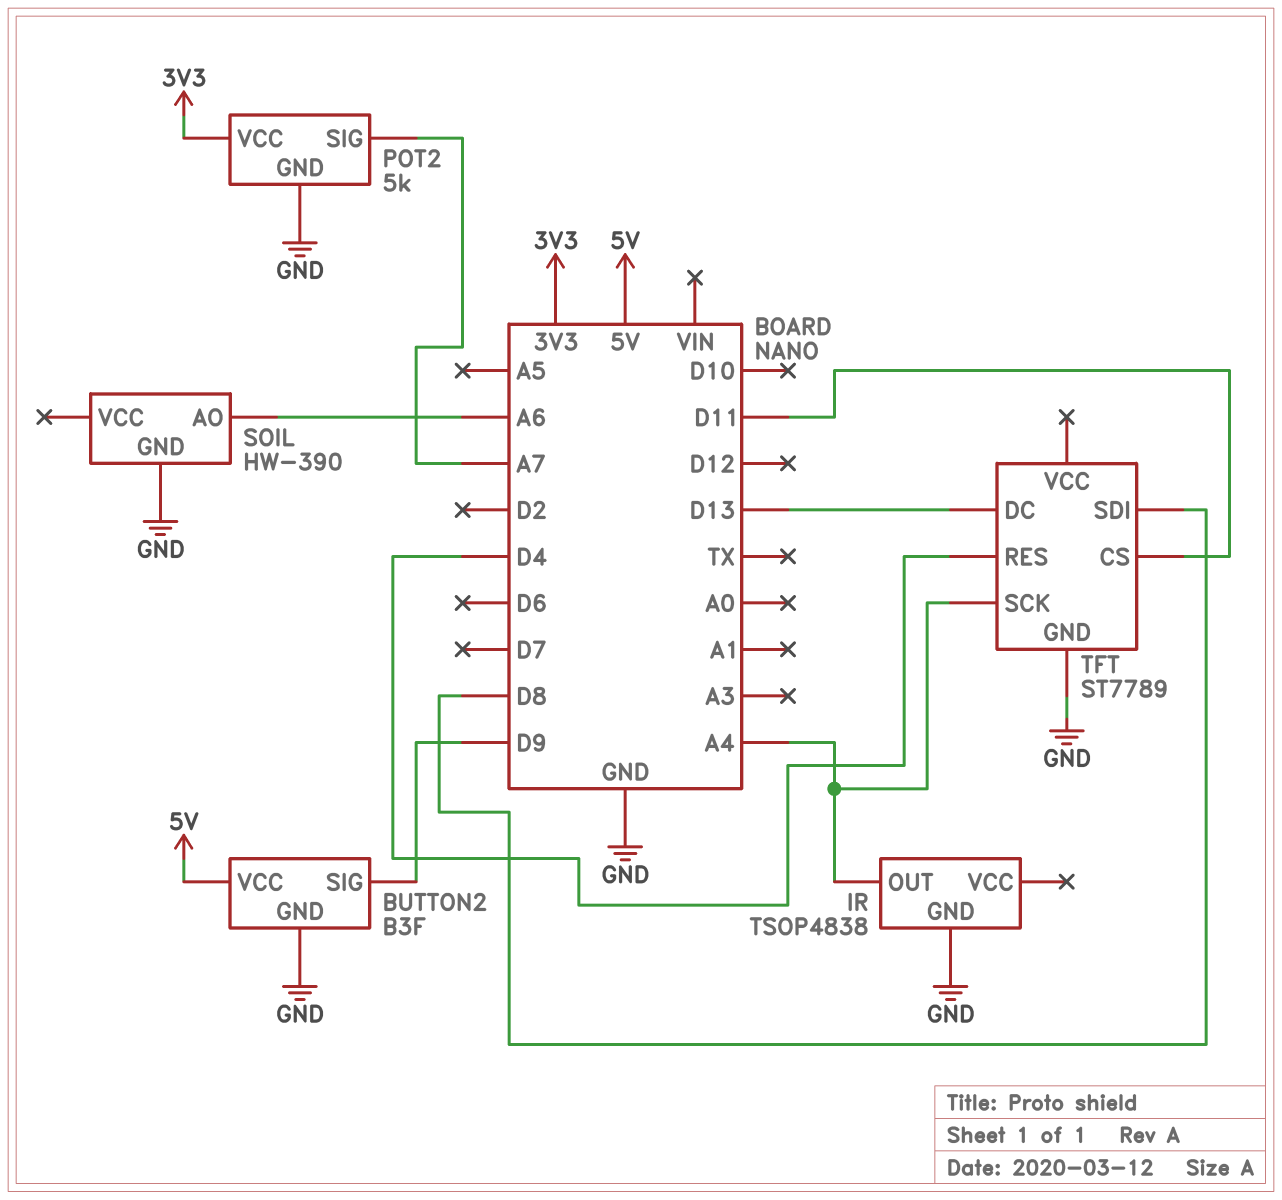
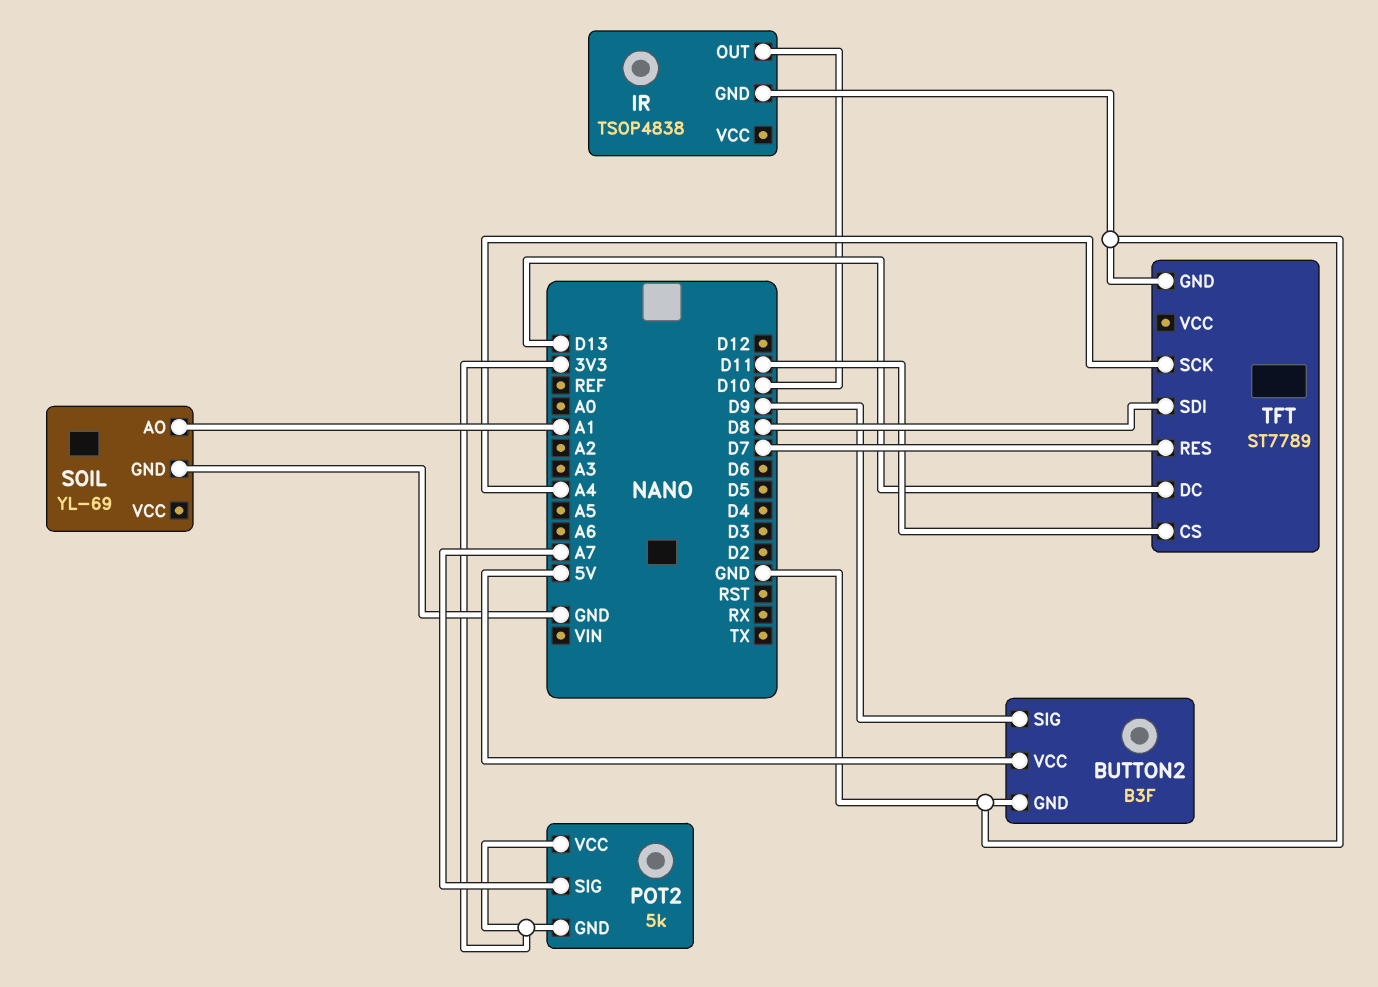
IR pin OUT: A4 -> D10
POT2 pin GND: GND -> 3V3
SOIL: HW-390 -> YL-69
SOIL pin AO: A6 -> A1
TFT pin RES: D4 -> D7

